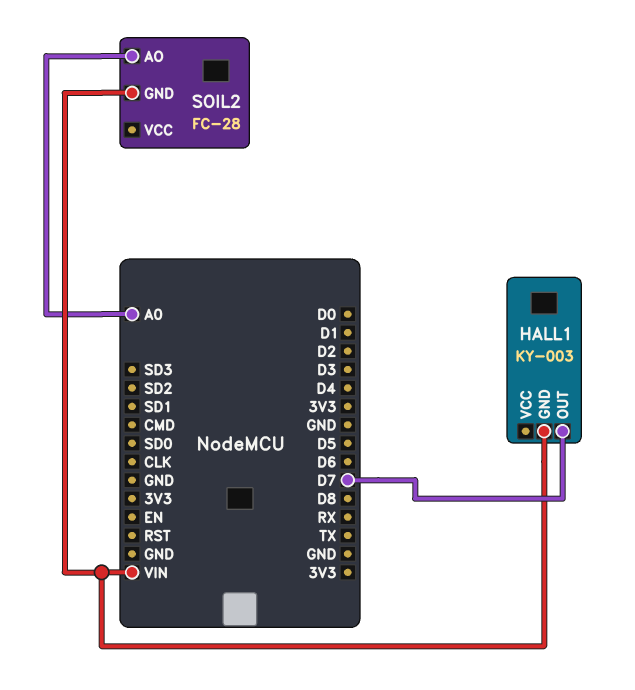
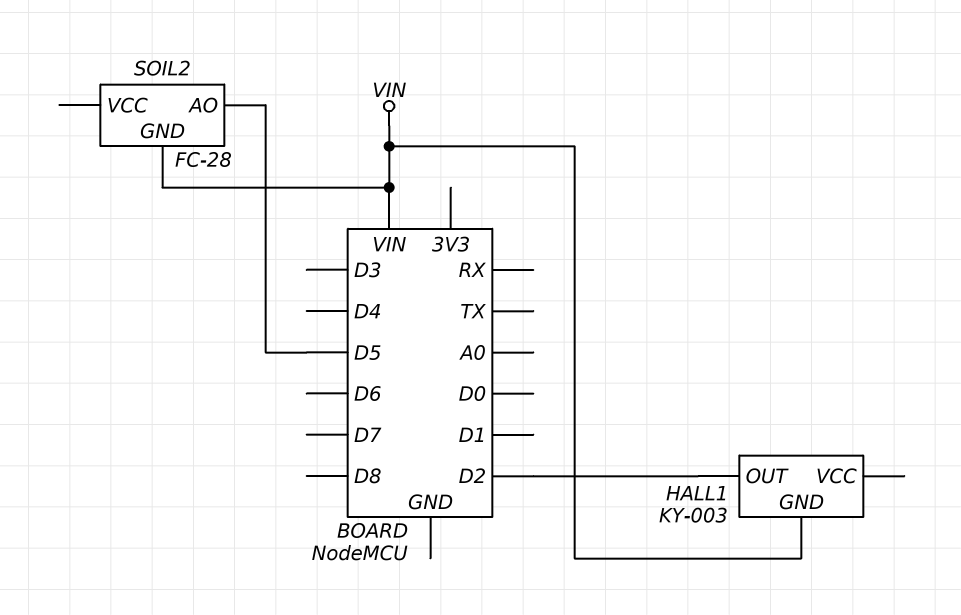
HALL1 pin OUT: D7 -> D2
SOIL2 pin AO: A0 -> D5

